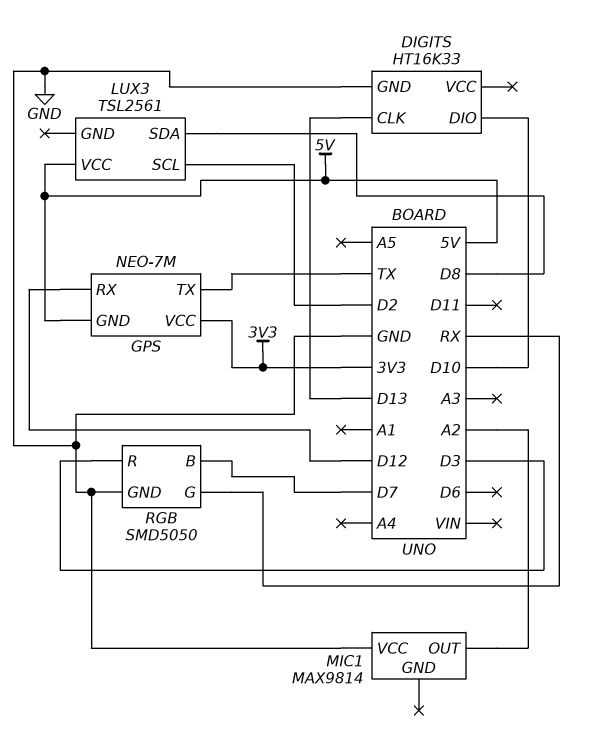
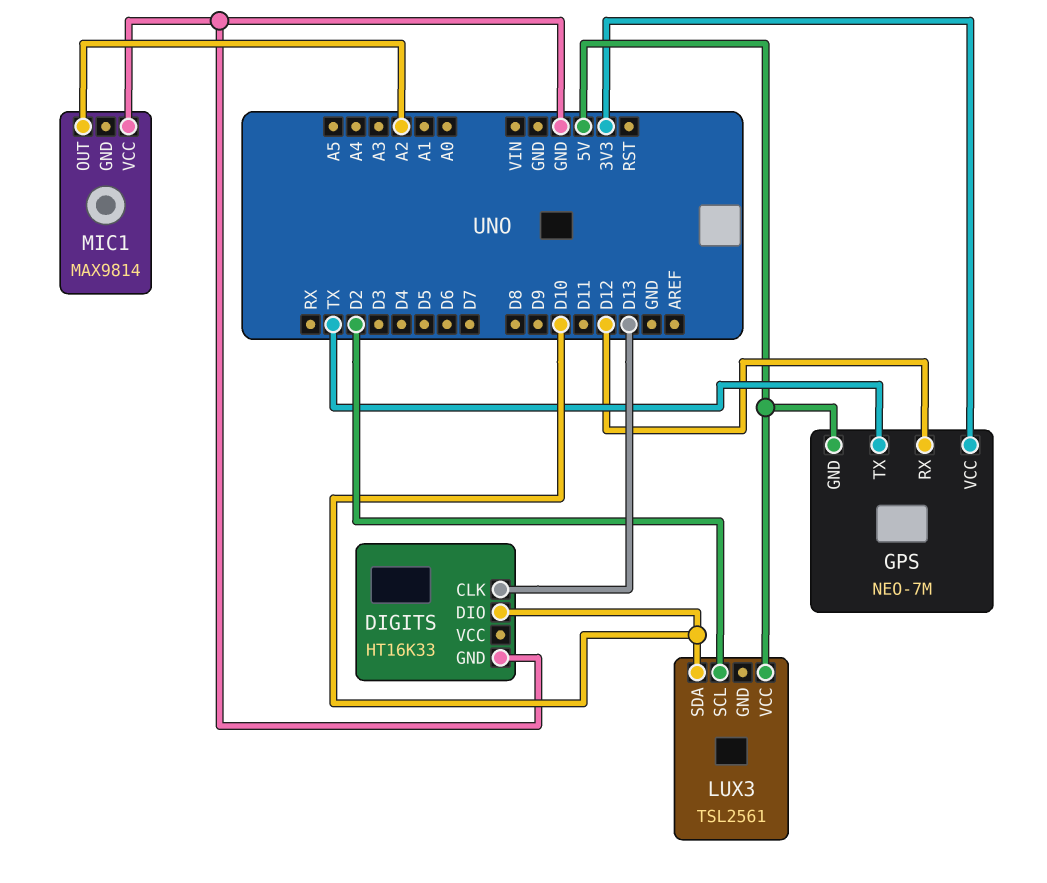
LUX3 pin SDA: D8 -> D10
RGB: SMD5050 -> none
RGB pin B: D7 -> none
RGB pin G: RX -> none
RGB pin GND: GND -> none
RGB pin R: D3 -> none

